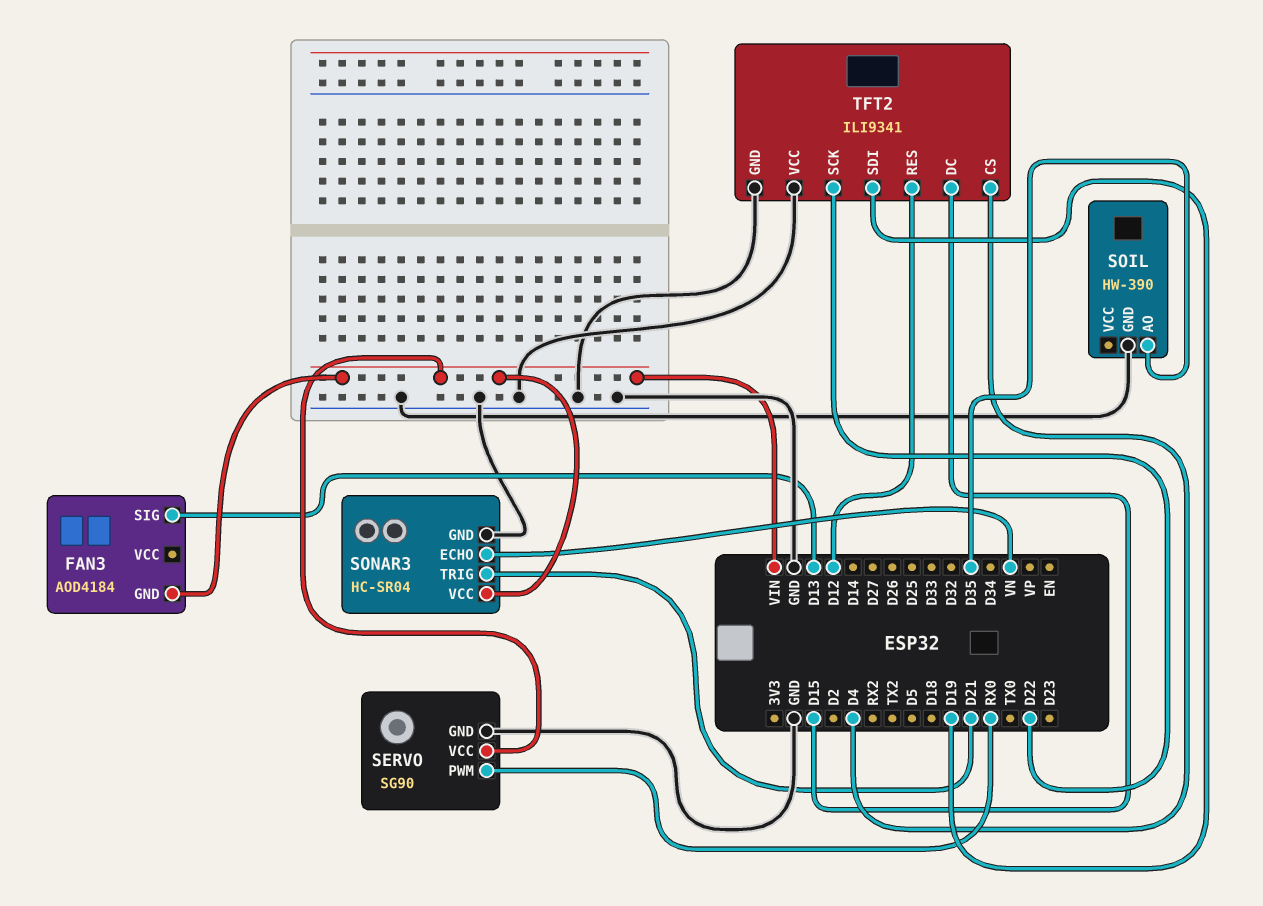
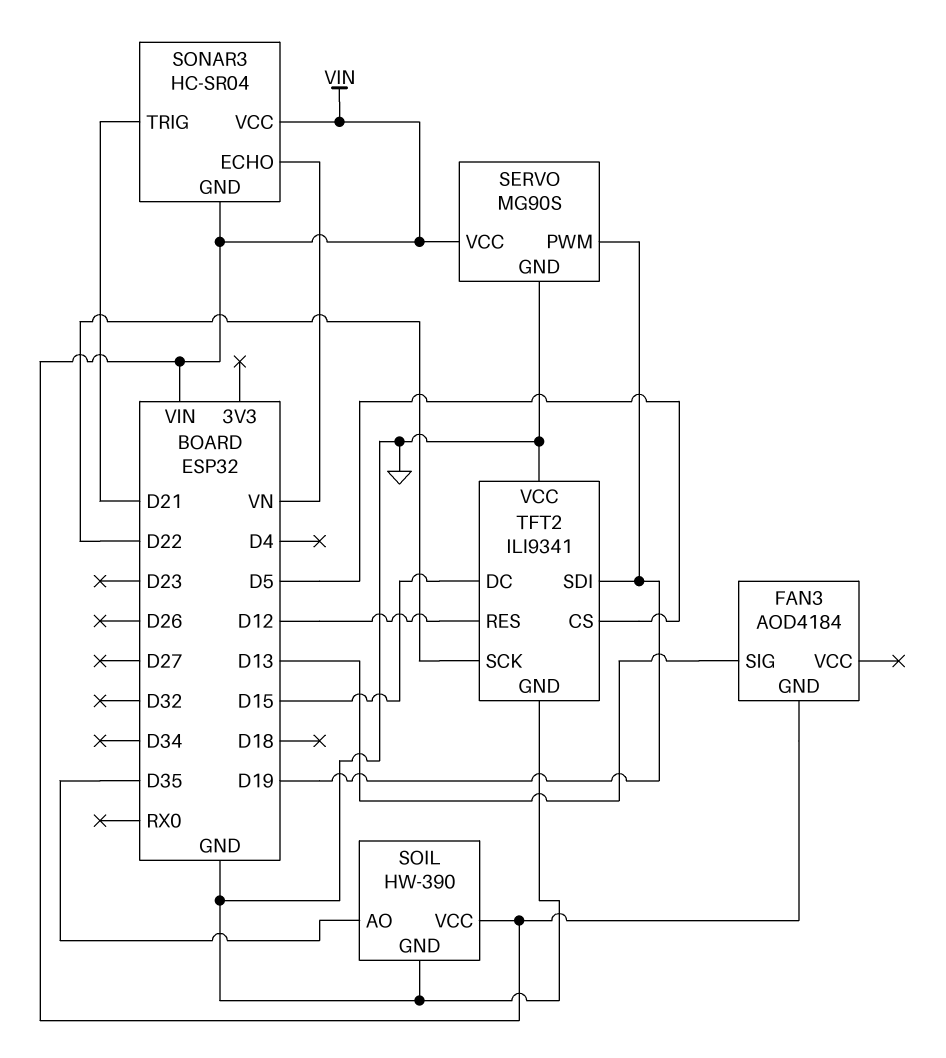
SERVO: SG90 -> MG90S
SERVO pin PWM: RX0 -> D19
SOIL pin VCC: none -> VIN
SONAR3 pin GND: GND -> VIN
TFT2 pin CS: D4 -> D5

